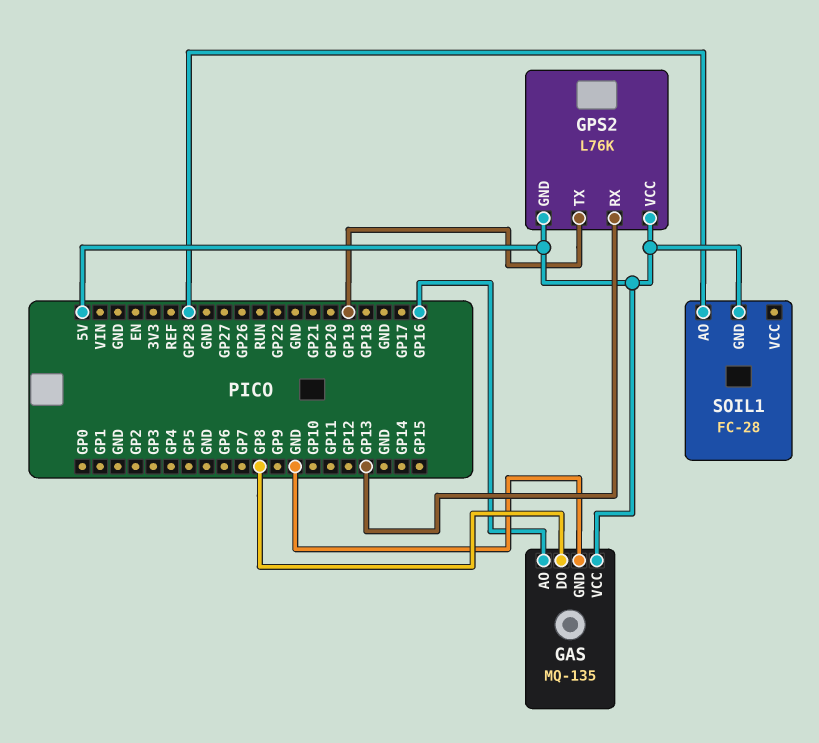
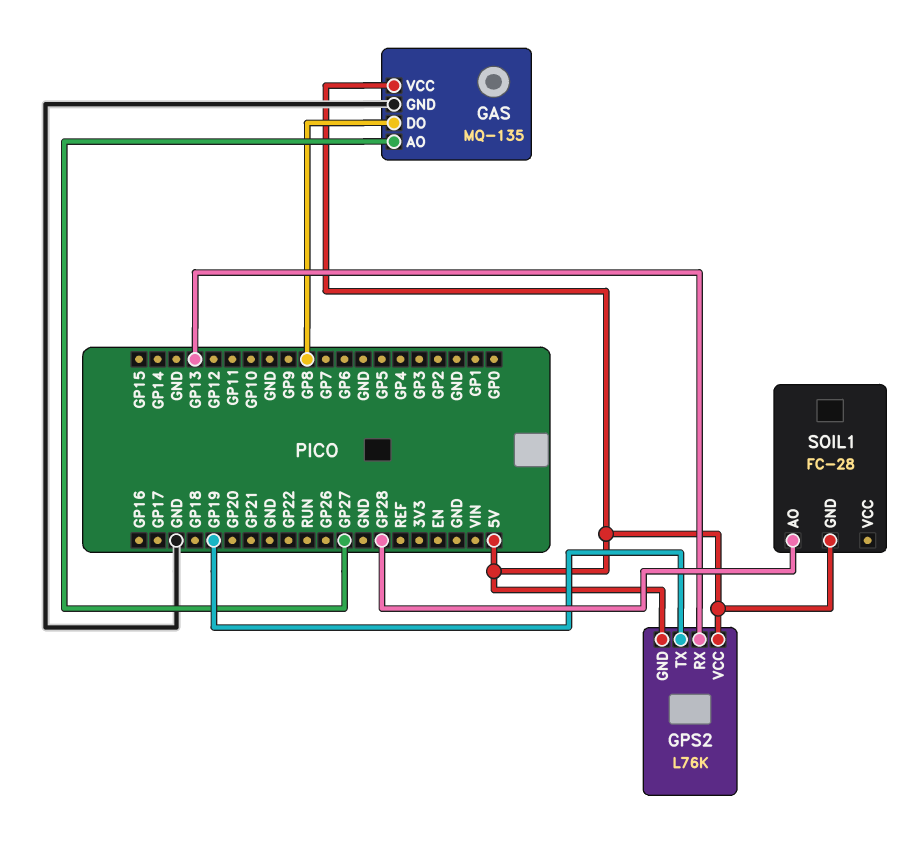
GAS pin AO: GP16 -> GP27

